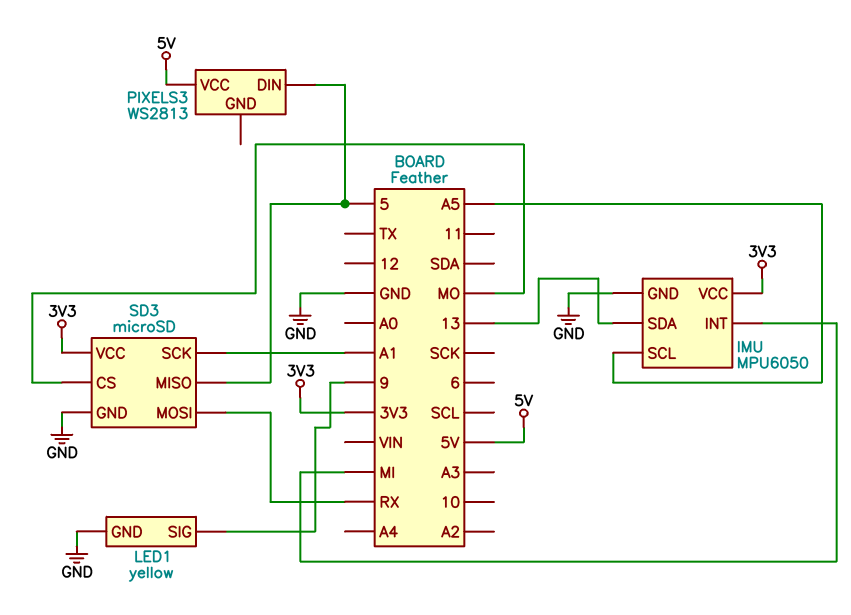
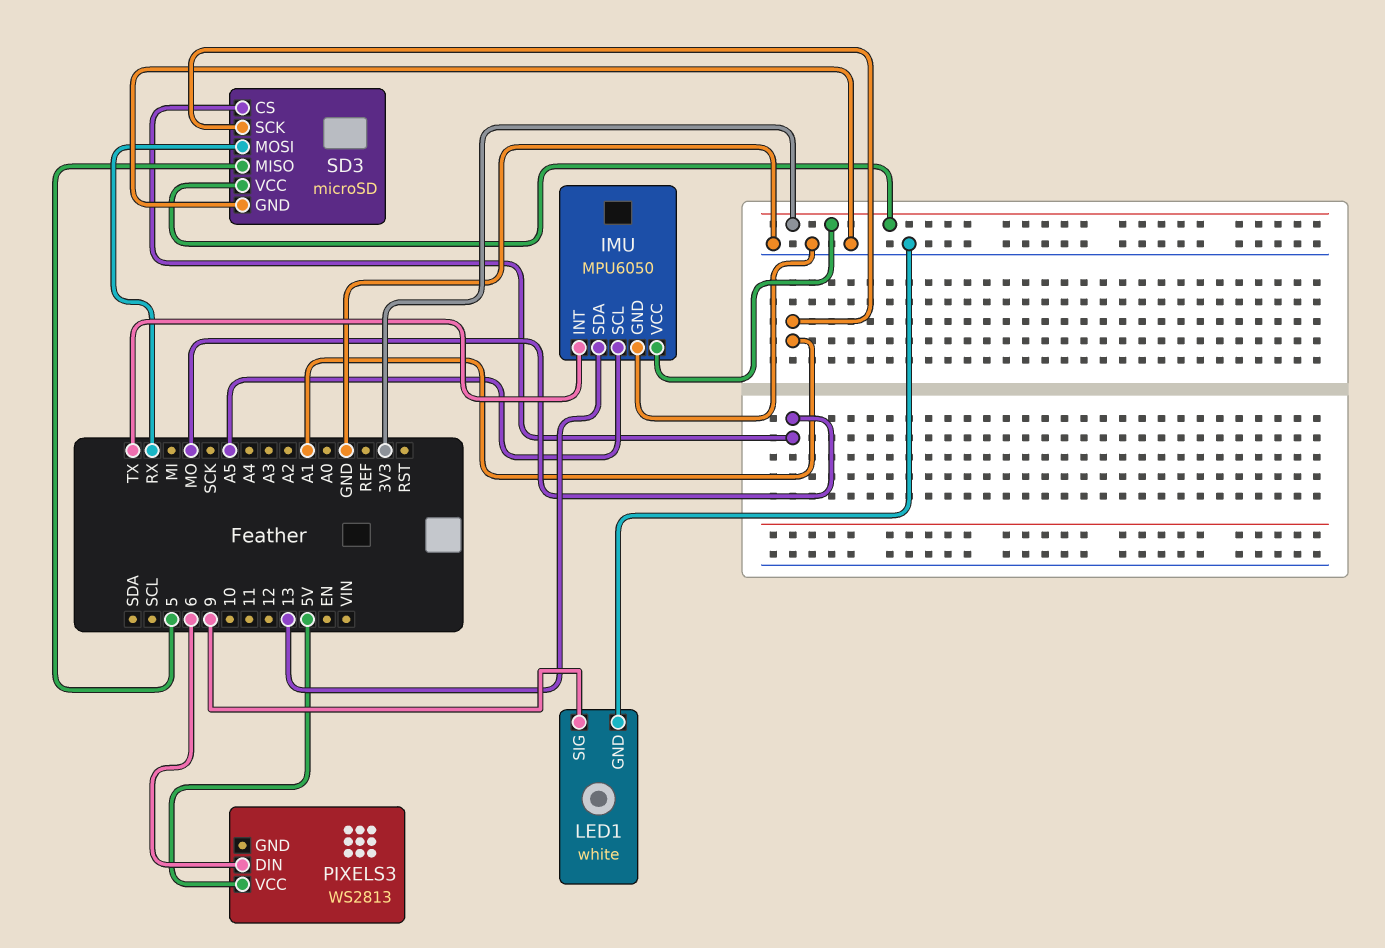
IMU pin INT: MI -> TX
LED1: yellow -> white
PIXELS3 pin DIN: 5 -> 6

